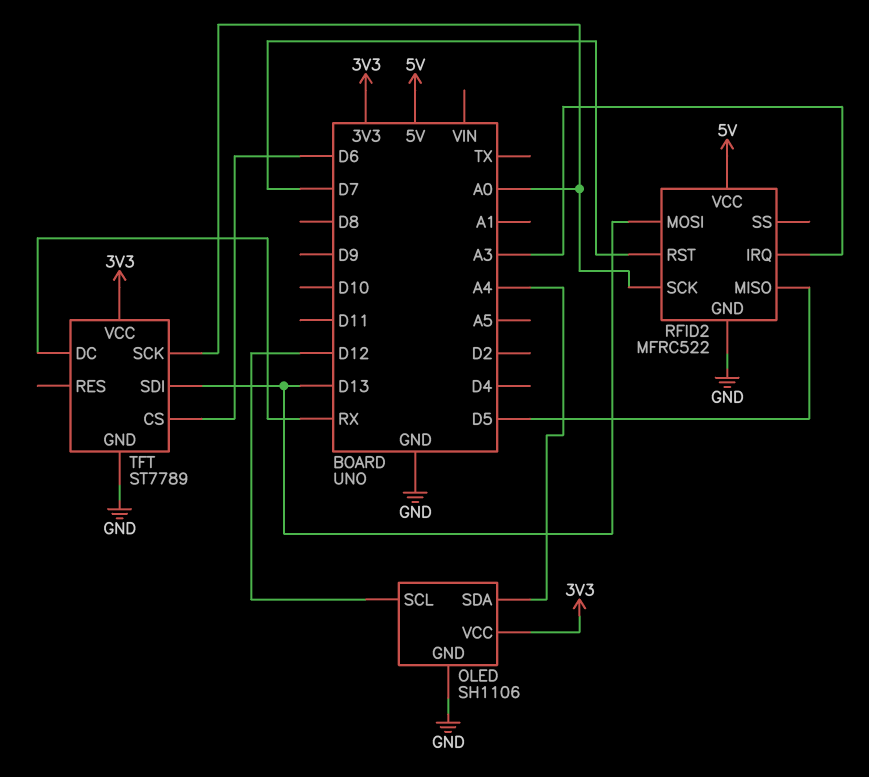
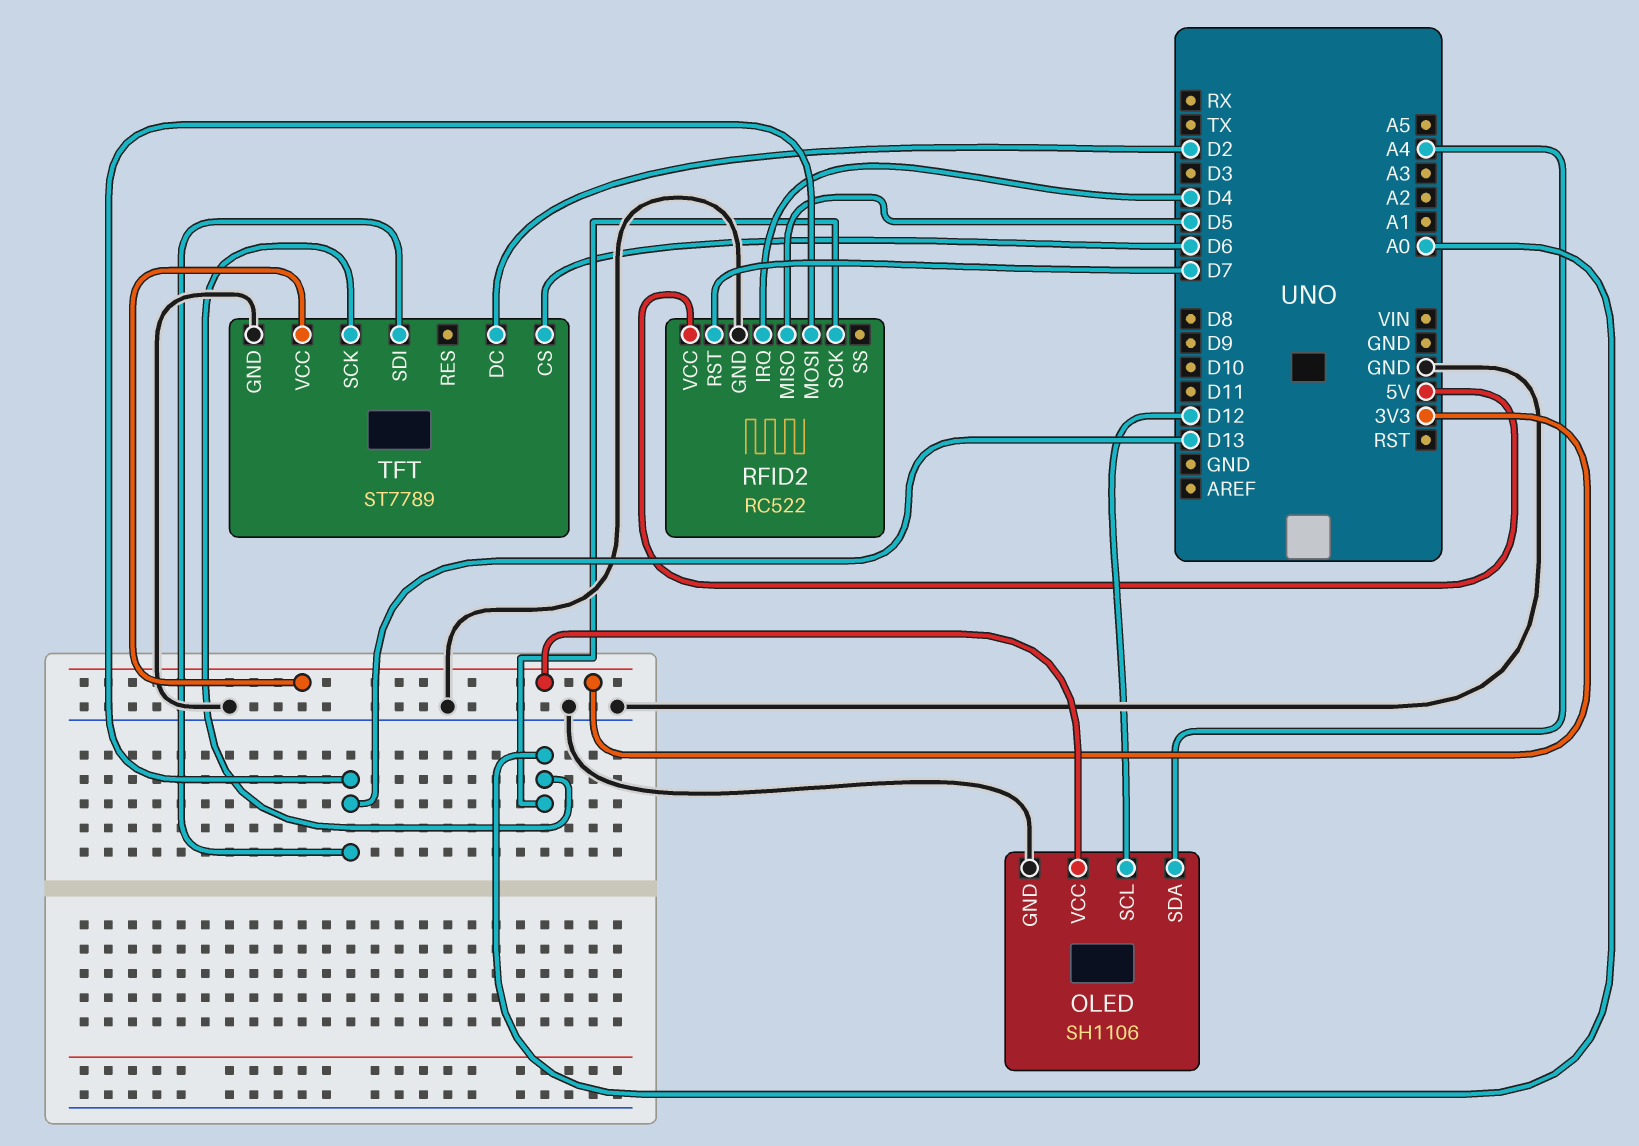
RFID2: MFRC522 -> RC522
RFID2 pin IRQ: A3 -> D4
TFT pin DC: RX -> D2

